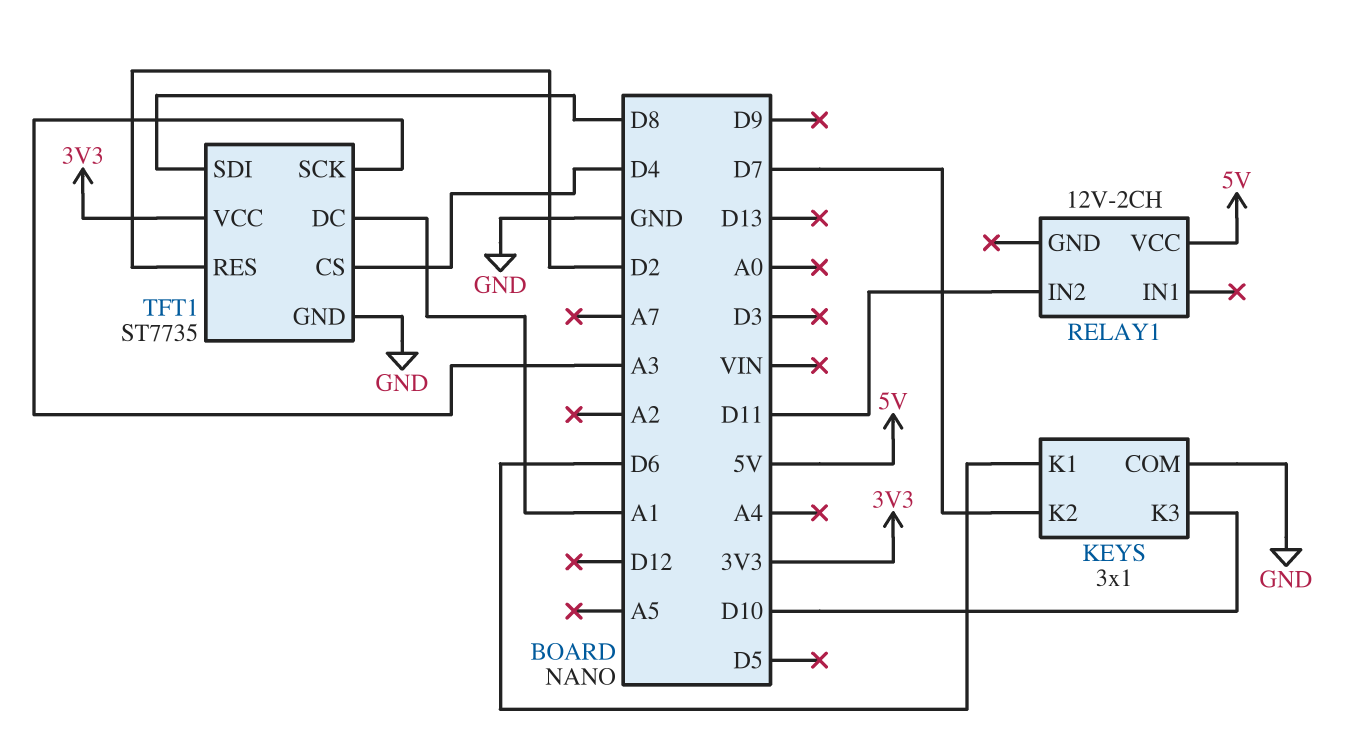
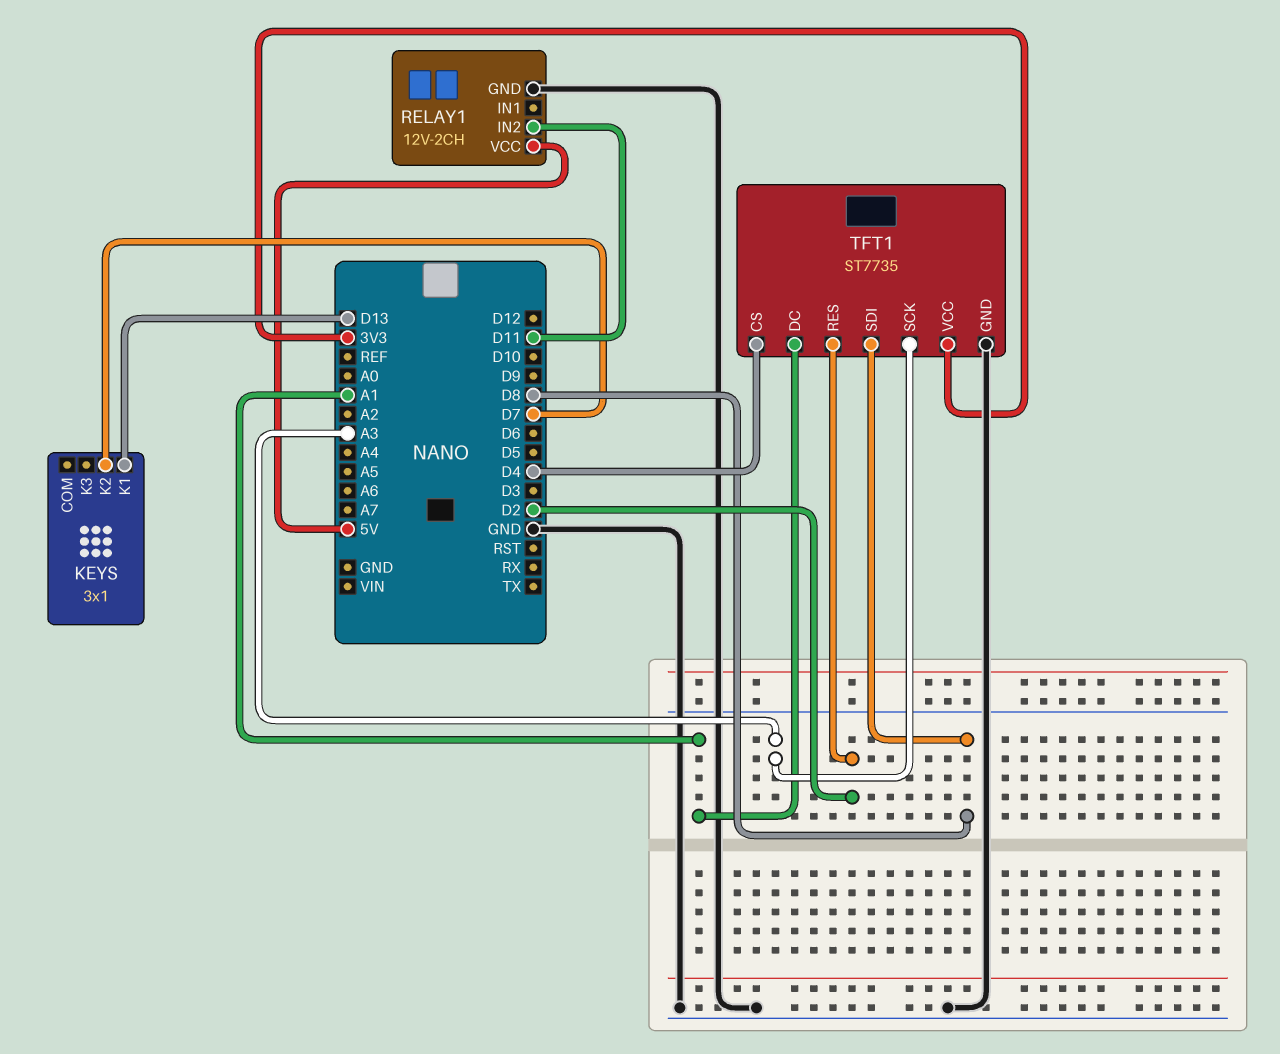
KEYS pin COM: GND -> none
KEYS pin K1: D6 -> D13
KEYS pin K3: D10 -> none
RELAY1 pin GND: none -> GND

